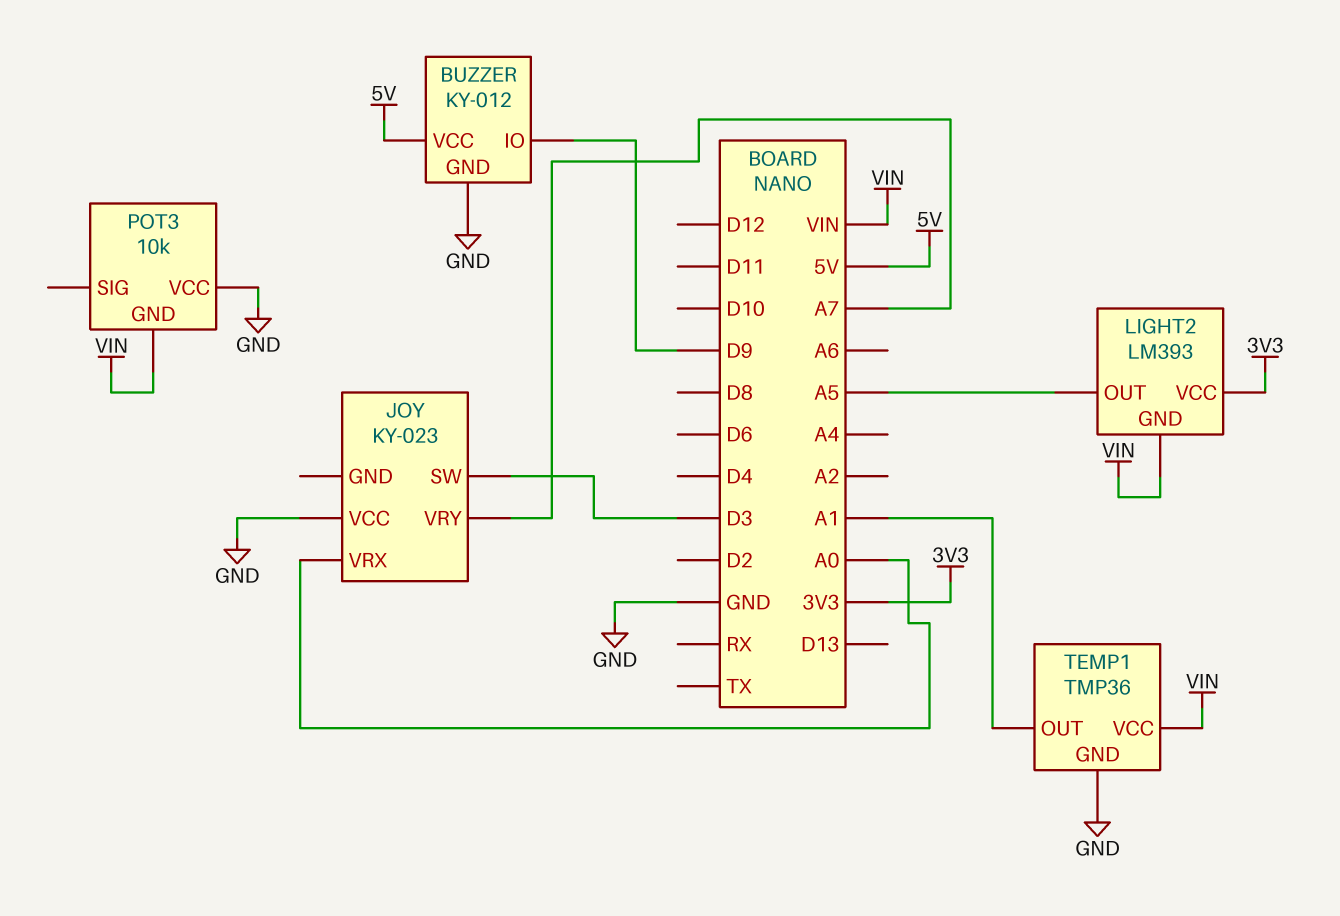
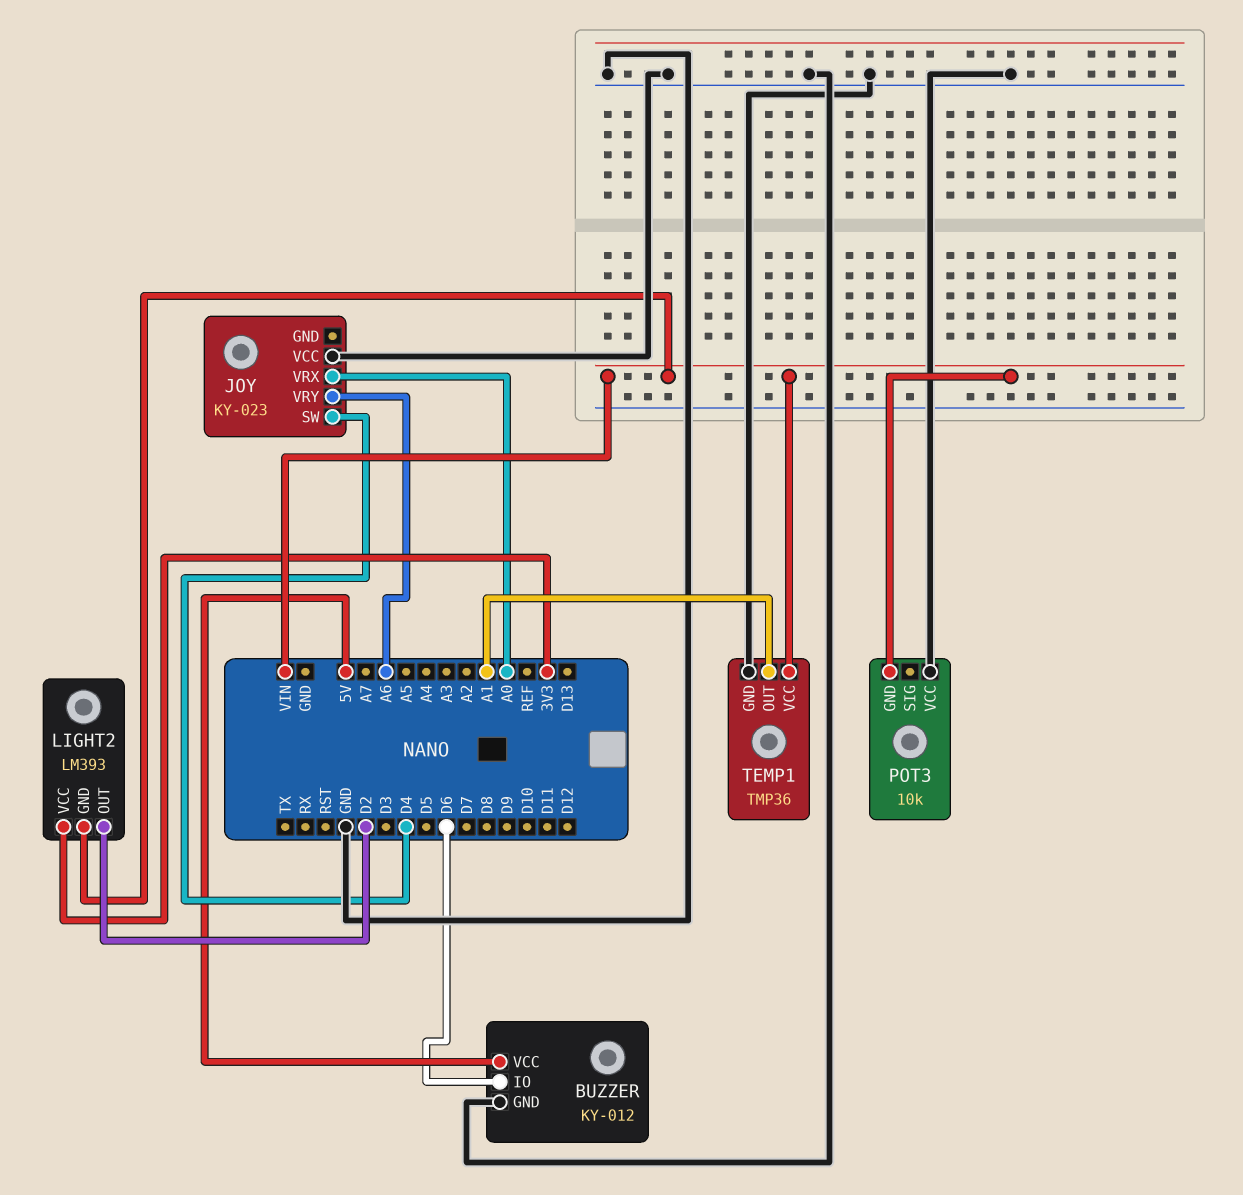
BUZZER pin IO: D9 -> D6
JOY pin SW: D3 -> D4
JOY pin VRY: A7 -> A6
LIGHT2 pin OUT: A5 -> D2

